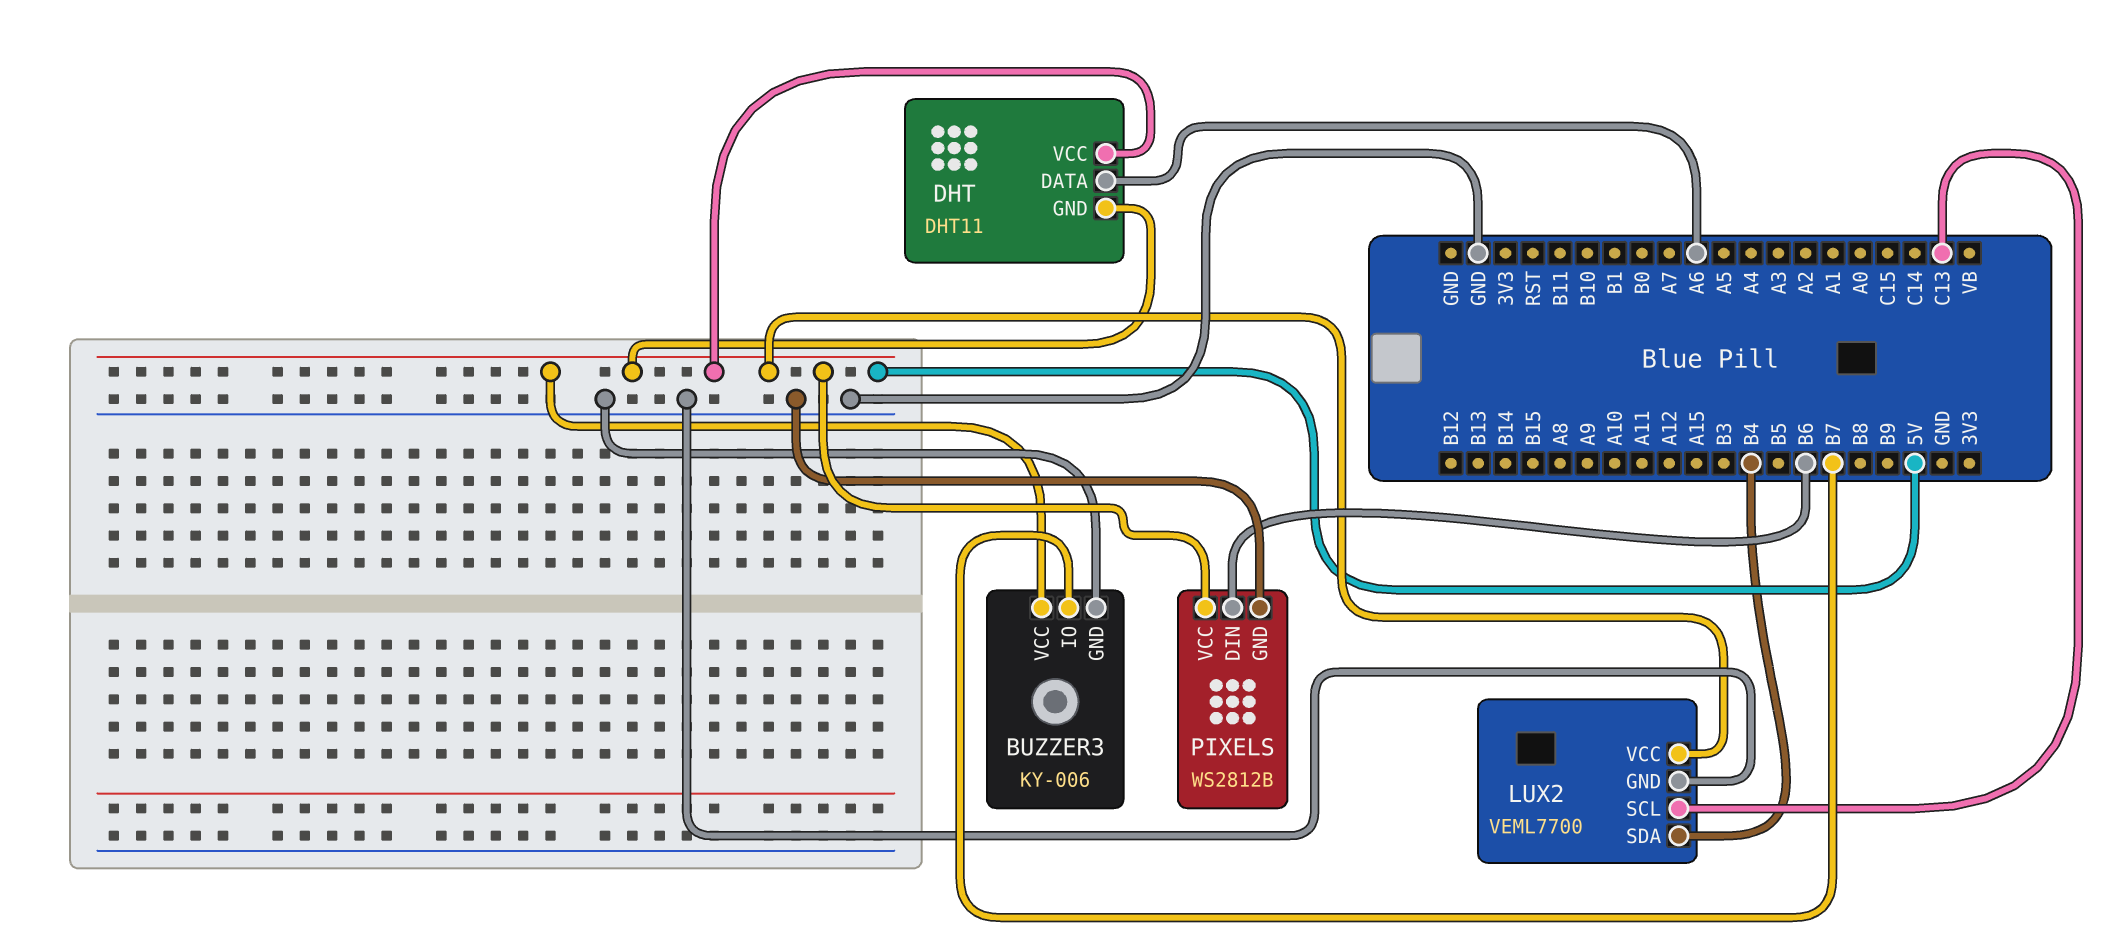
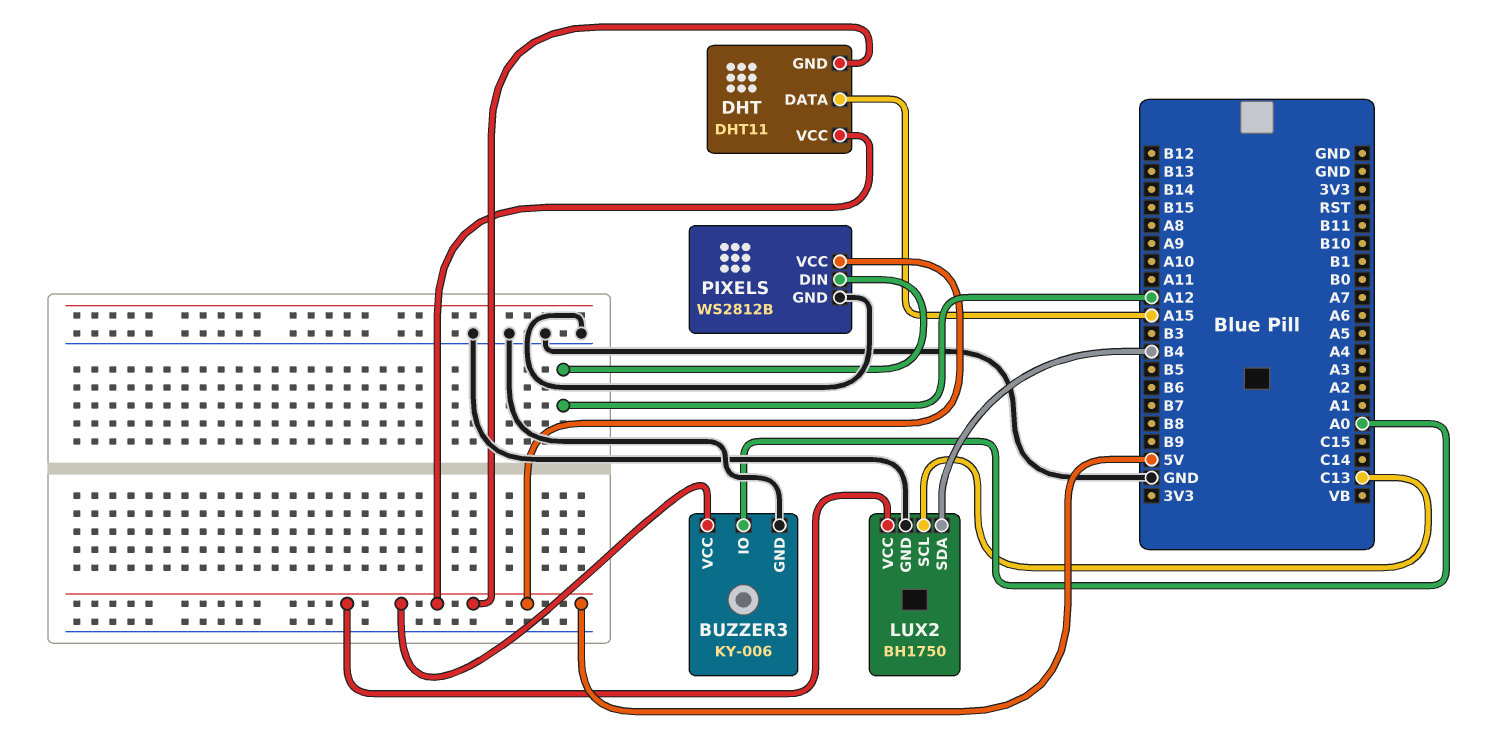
BUZZER3 pin IO: B7 -> A0
DHT pin DATA: A6 -> A15
LUX2: VEML7700 -> BH1750
PIXELS pin DIN: B6 -> A12

